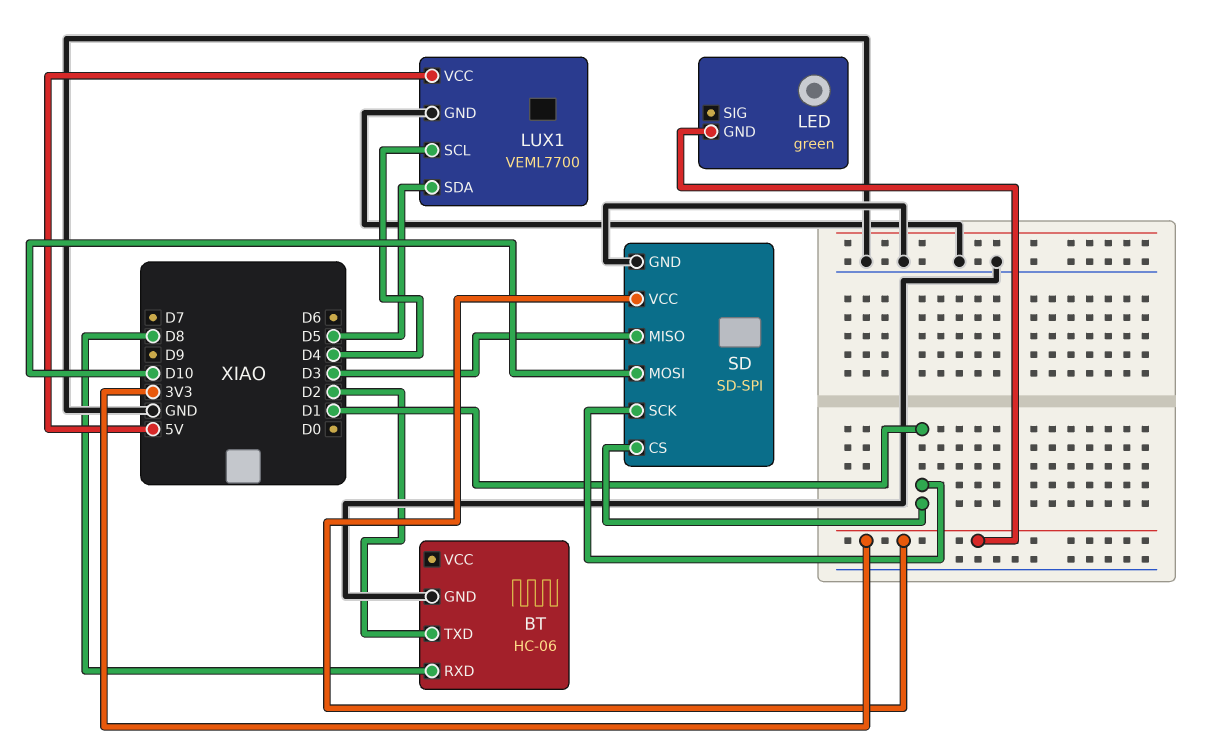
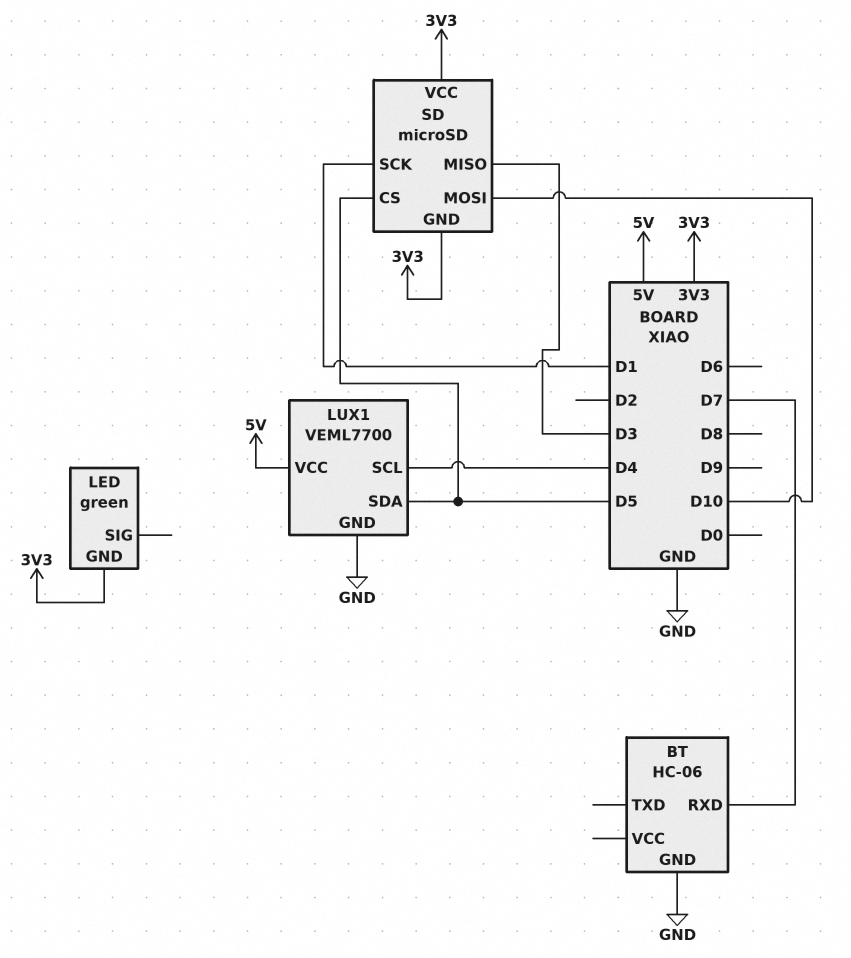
BT pin RXD: D8 -> D7
BT pin TXD: D2 -> none
SD: SD-SPI -> microSD
SD pin CS: D1 -> D5
SD pin GND: GND -> 3V3

